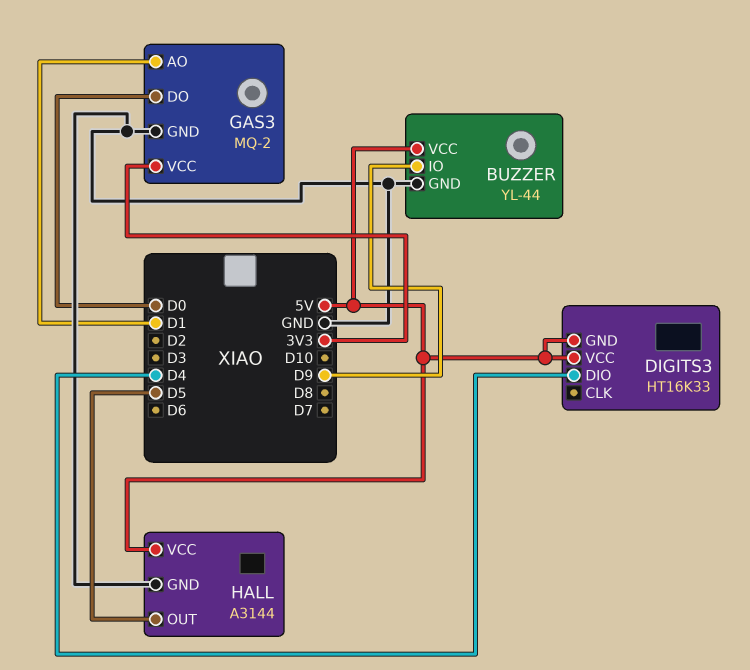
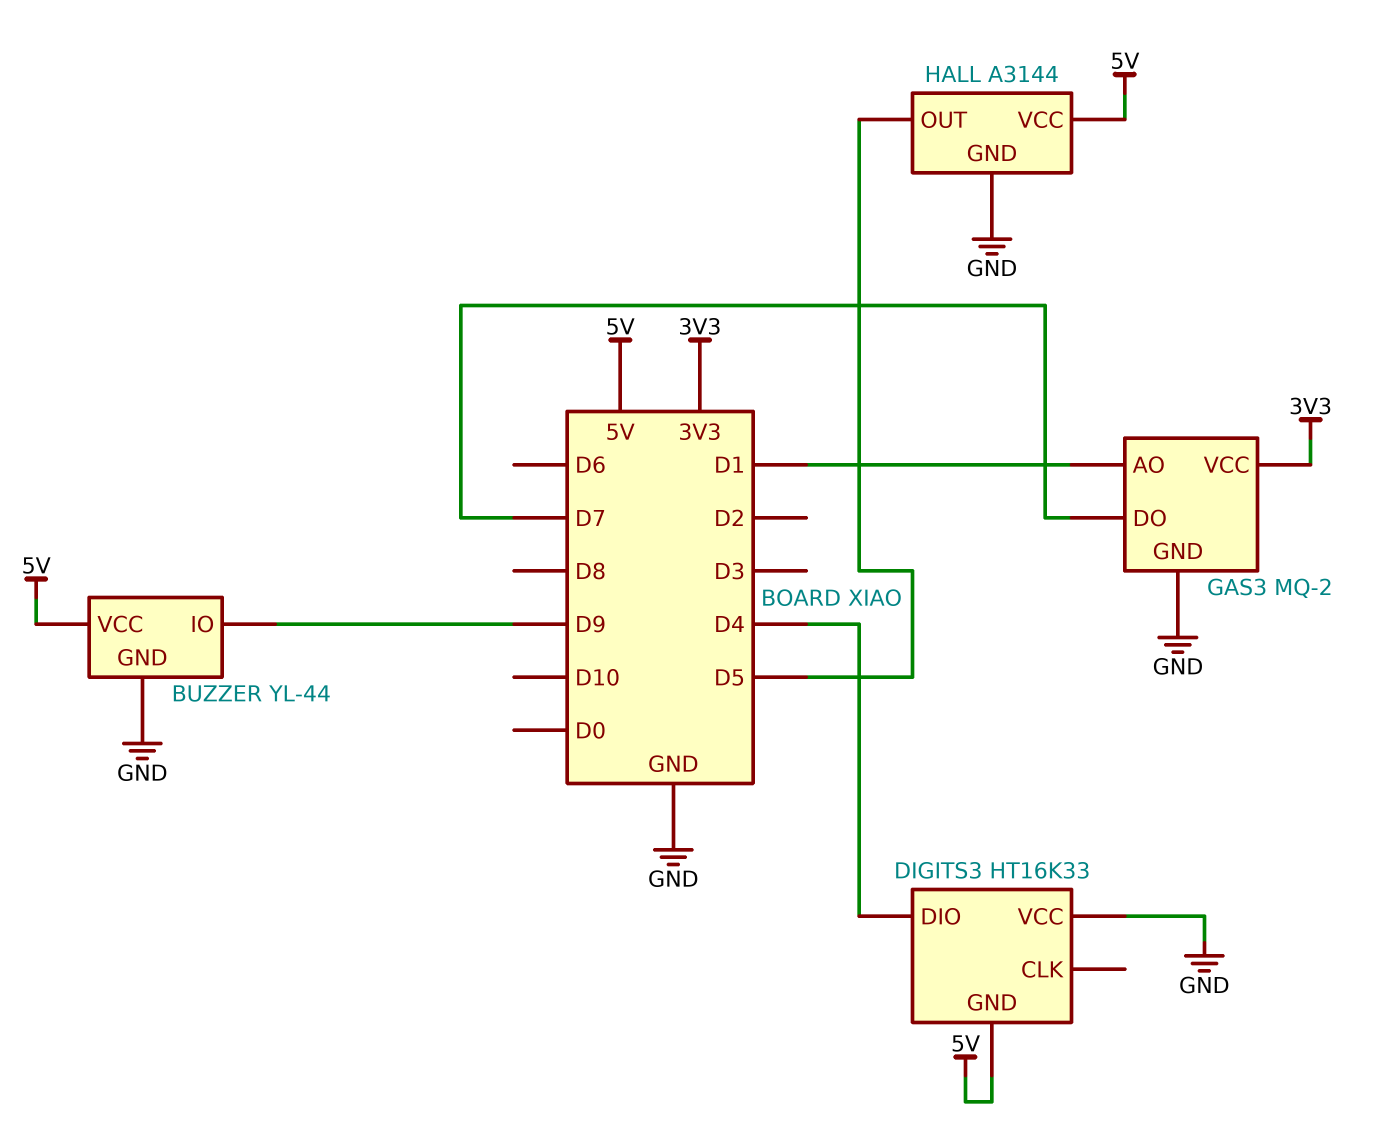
DIGITS3 pin VCC: 5V -> GND
GAS3 pin DO: D0 -> D7

